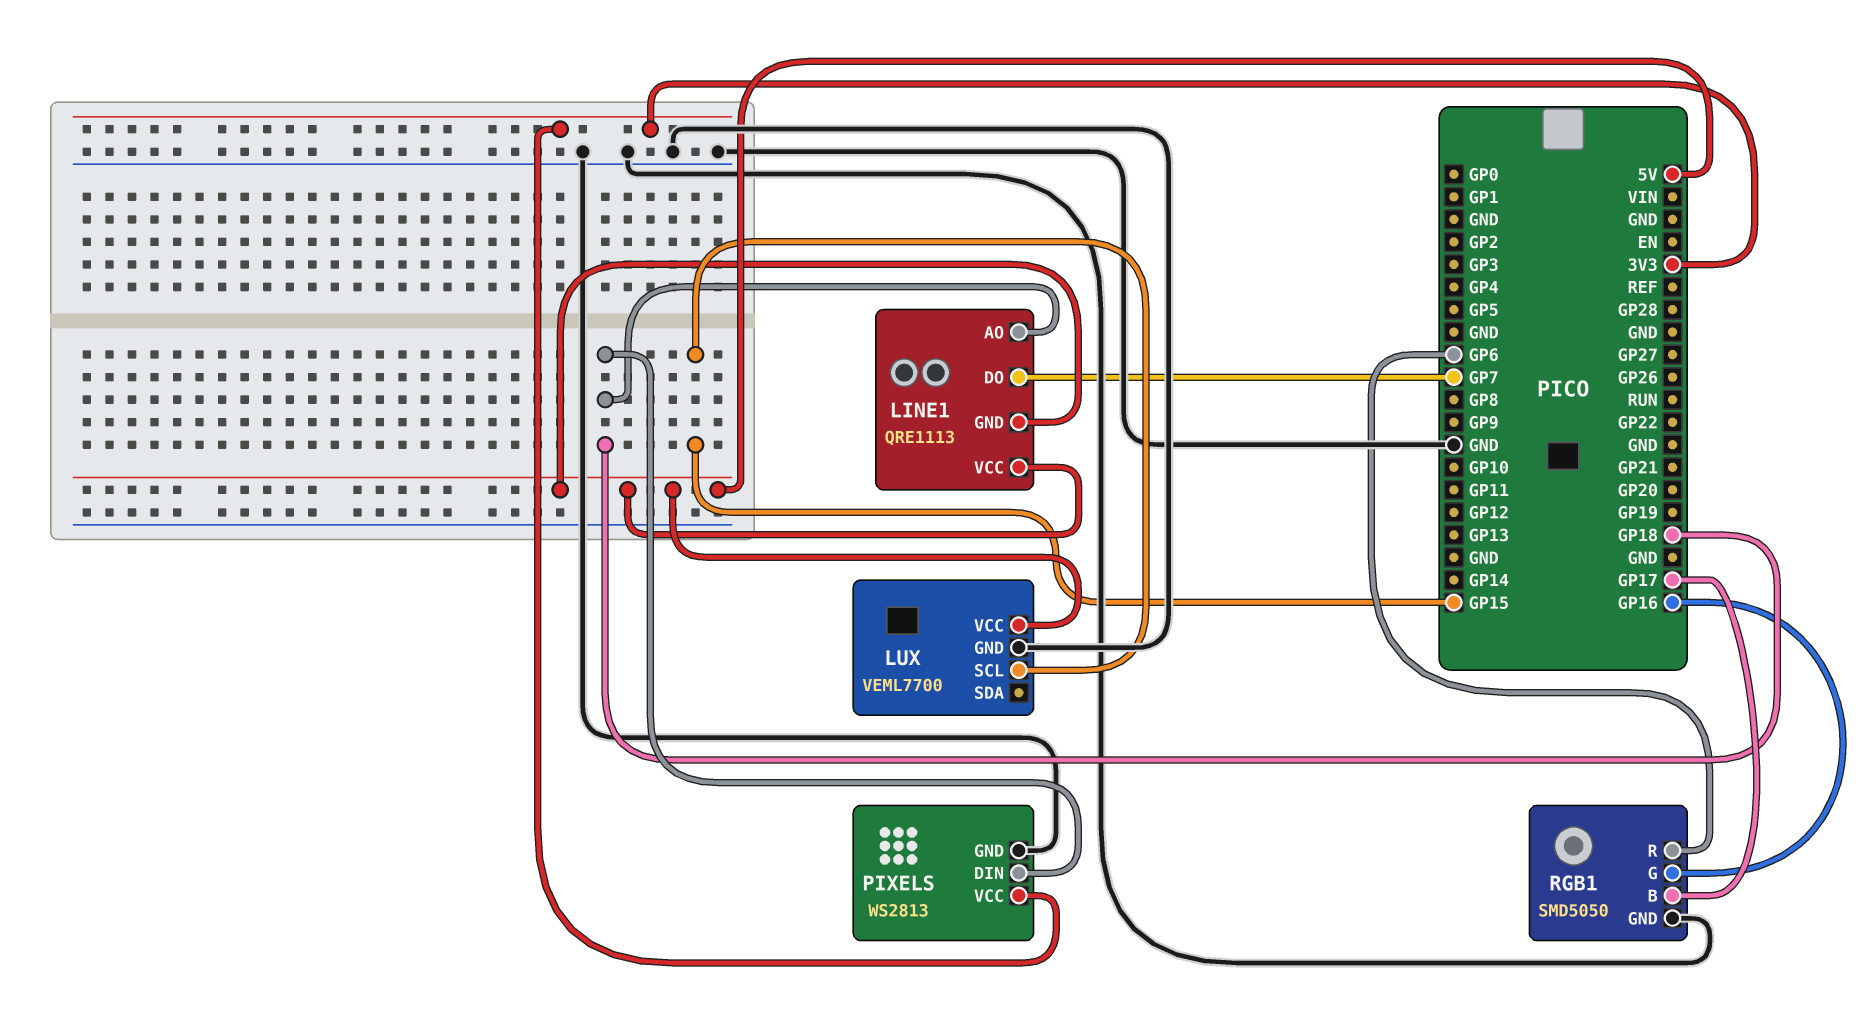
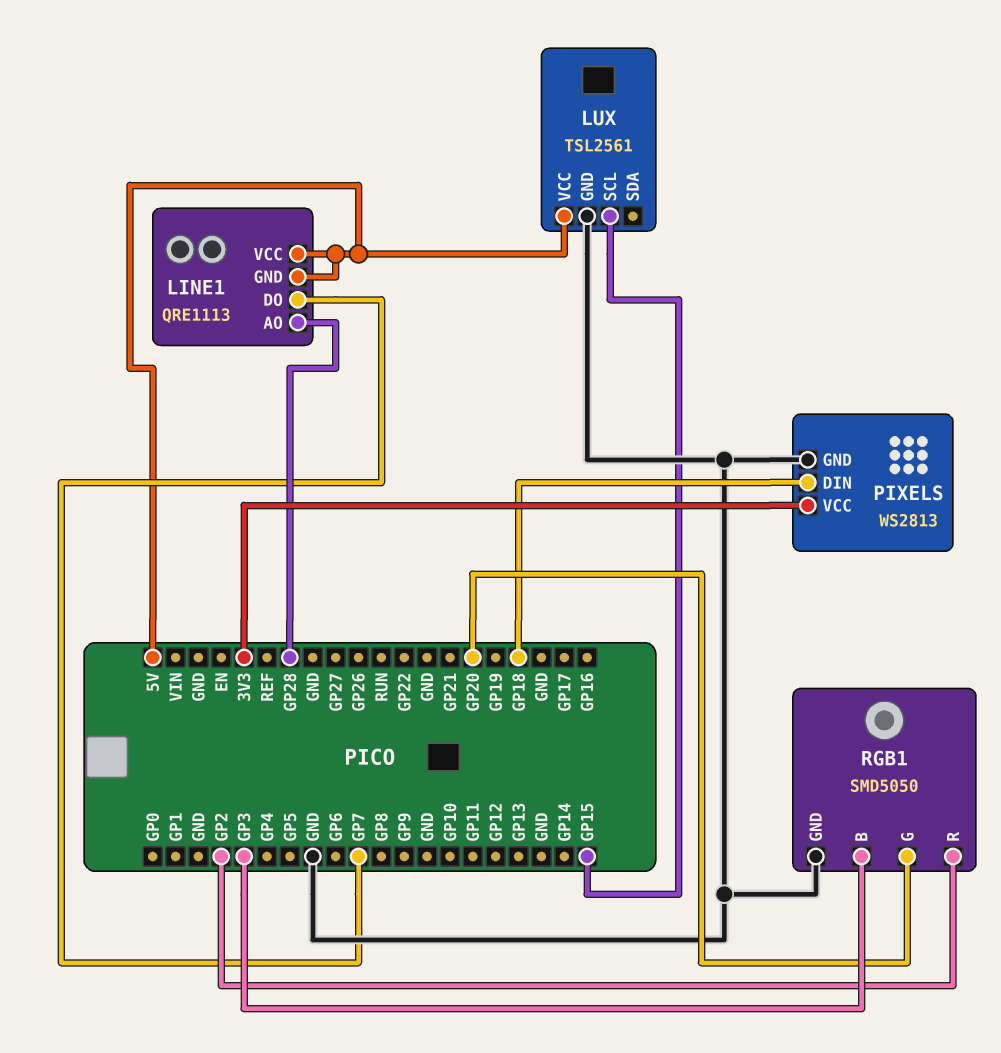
LINE1 pin AO: GP18 -> GP28
LUX: VEML7700 -> TSL2561
RGB1 pin B: GP17 -> GP3
RGB1 pin G: GP16 -> GP20
RGB1 pin R: GP6 -> GP2

